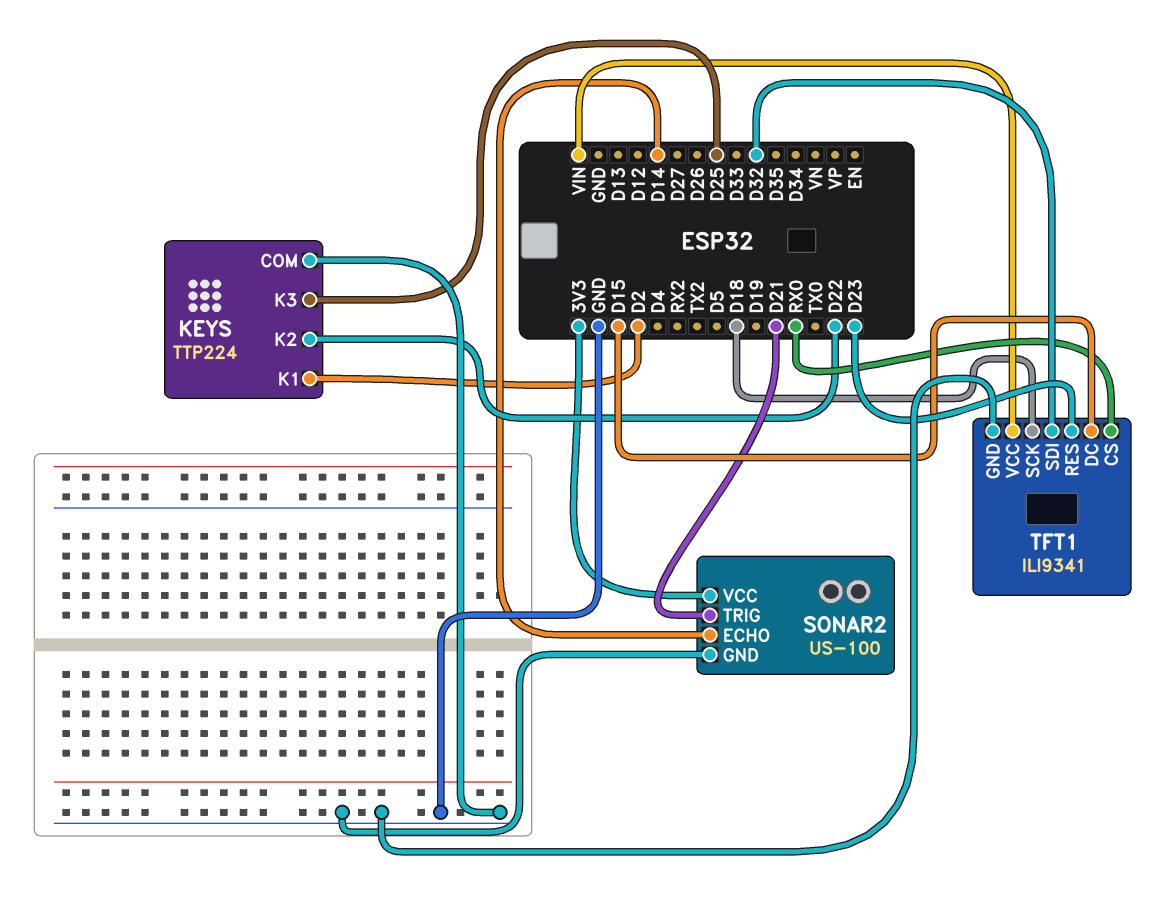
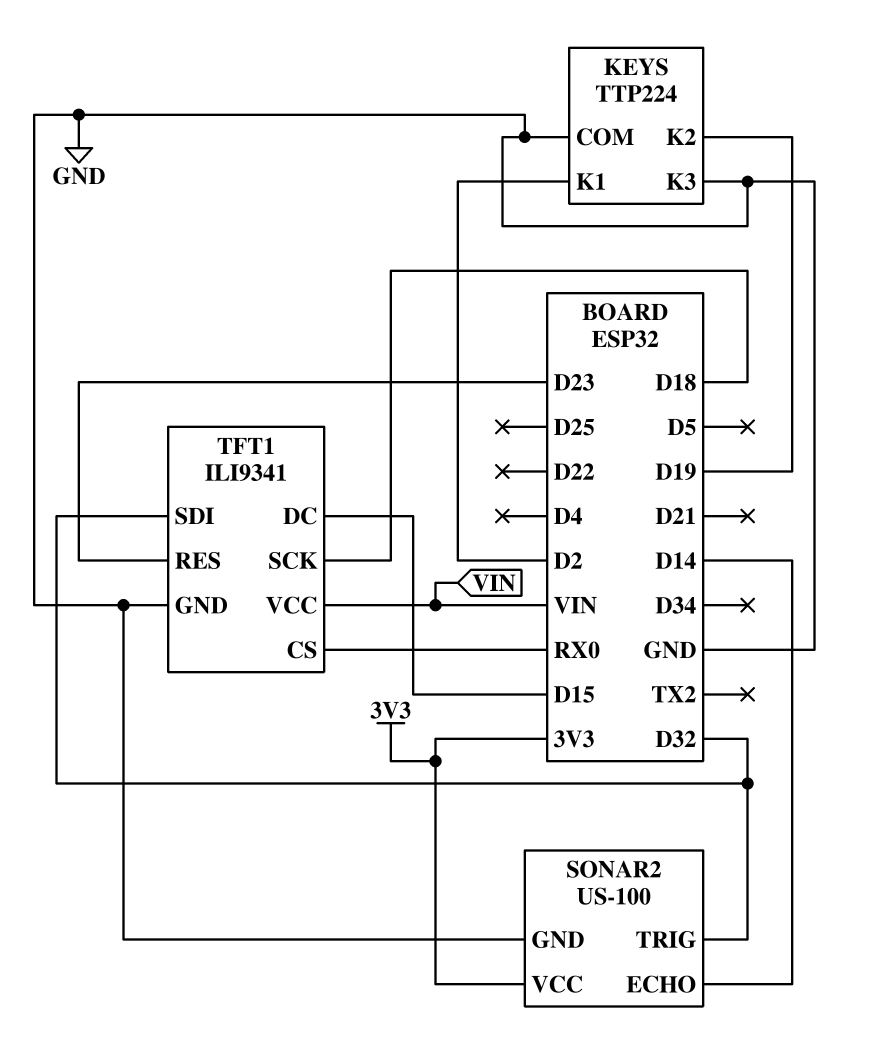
KEYS pin K2: D22 -> D19
KEYS pin K3: D25 -> GND
SONAR2 pin TRIG: D21 -> D32

